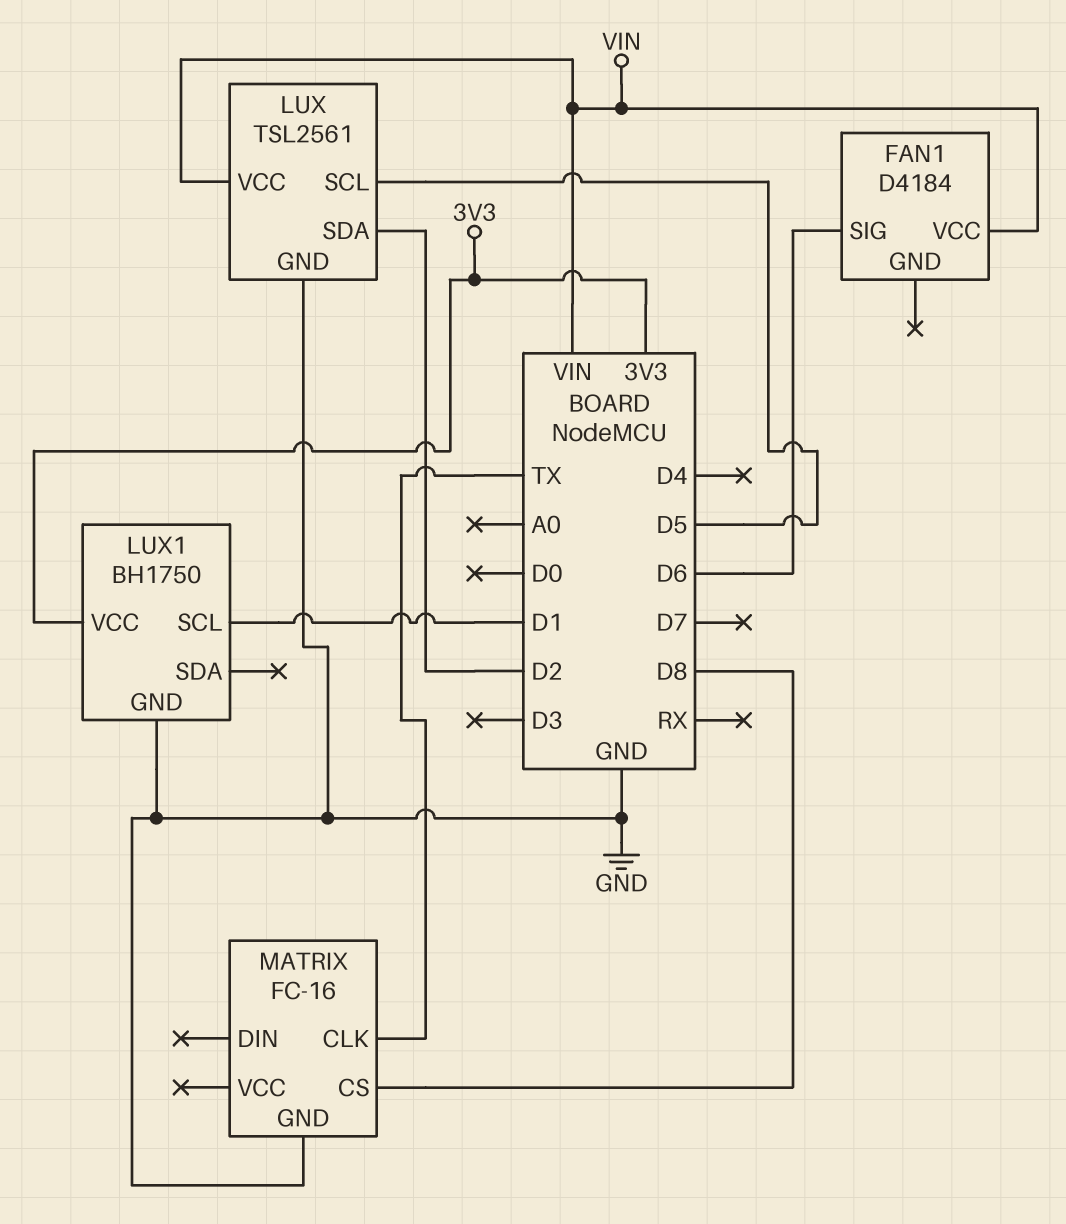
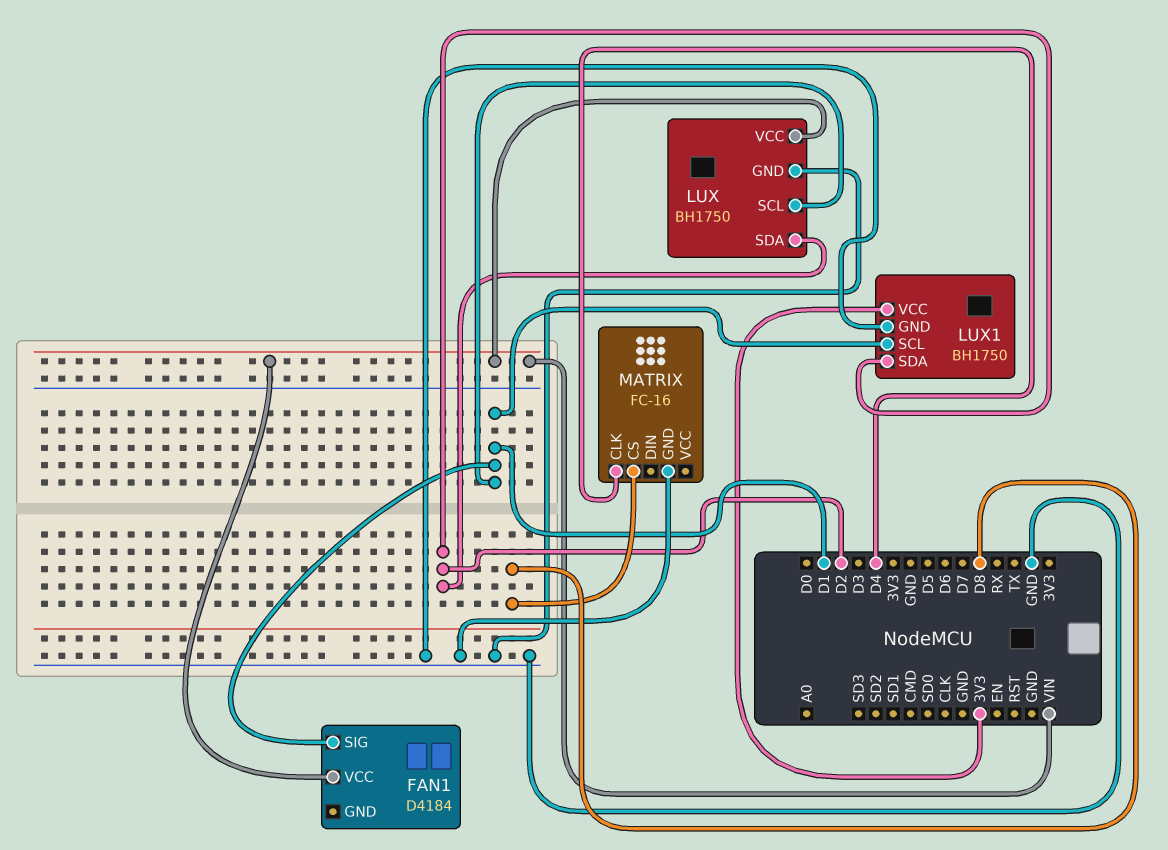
FAN1 pin SIG: D6 -> D1
LUX: TSL2561 -> BH1750
LUX pin SCL: D5 -> D1
LUX1 pin SDA: none -> D2
MATRIX pin CLK: TX -> D4

